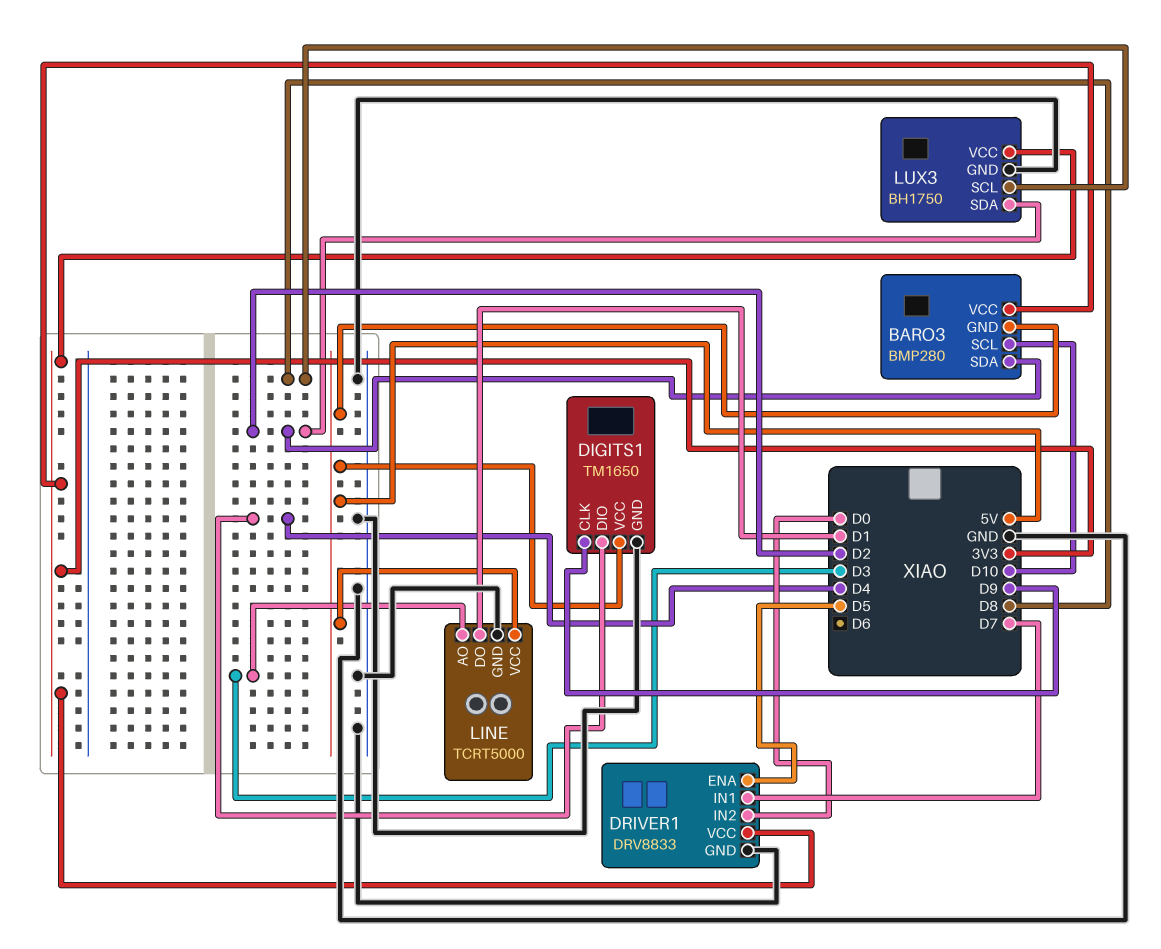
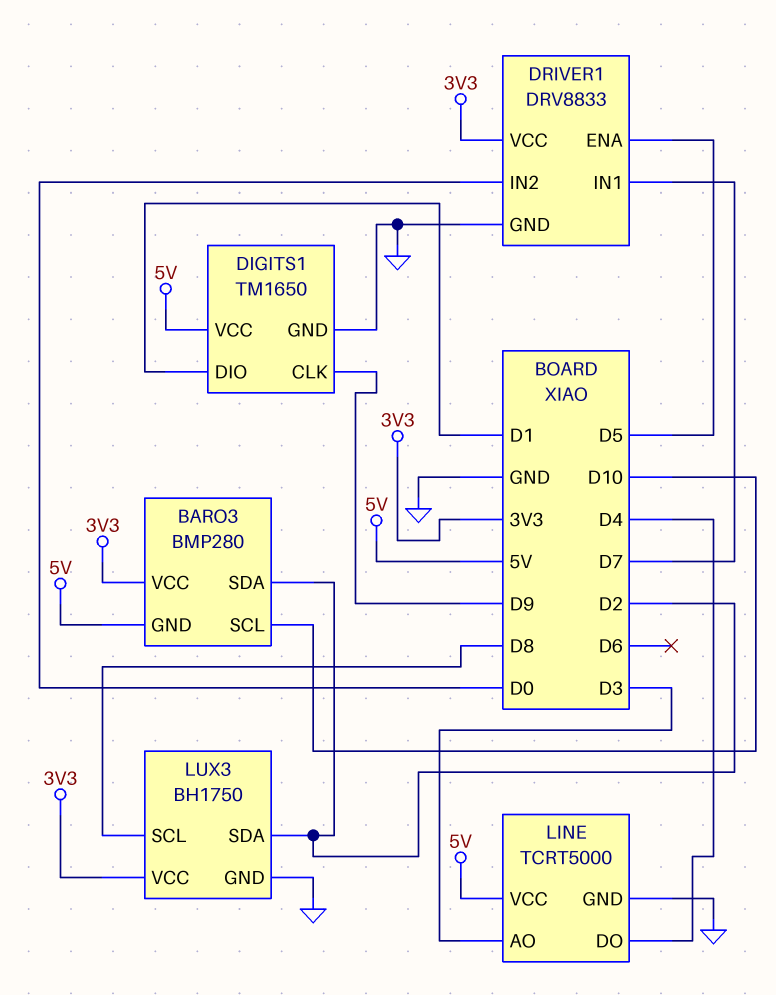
DIGITS1 pin DIO: D4 -> D1
LINE pin DO: D1 -> D4

